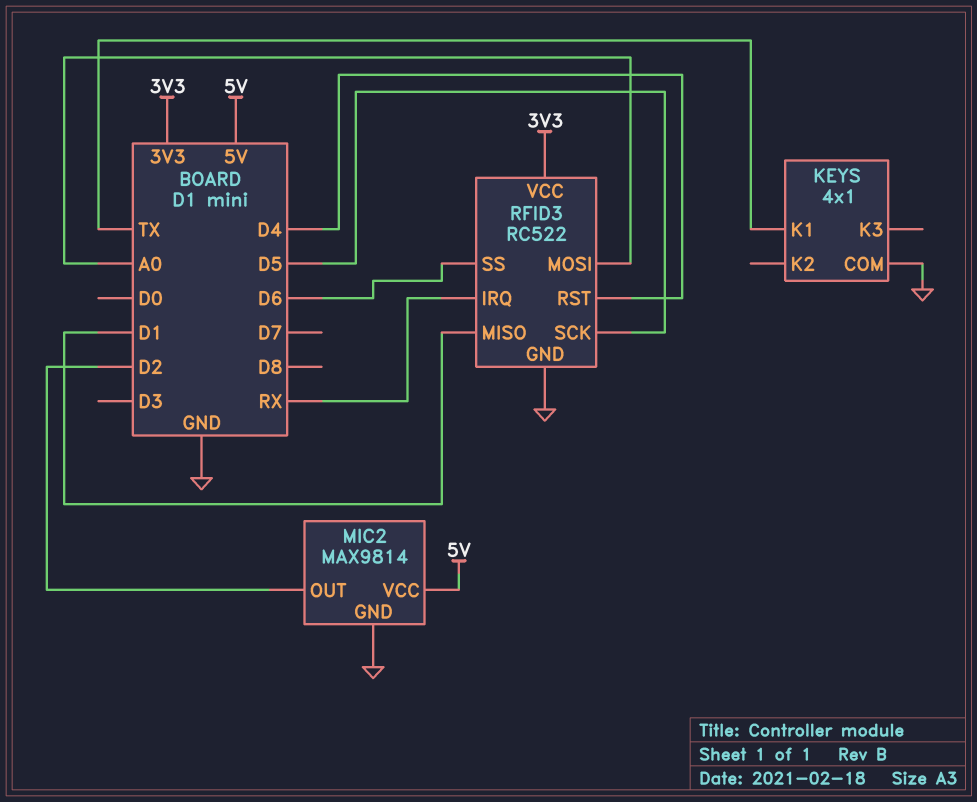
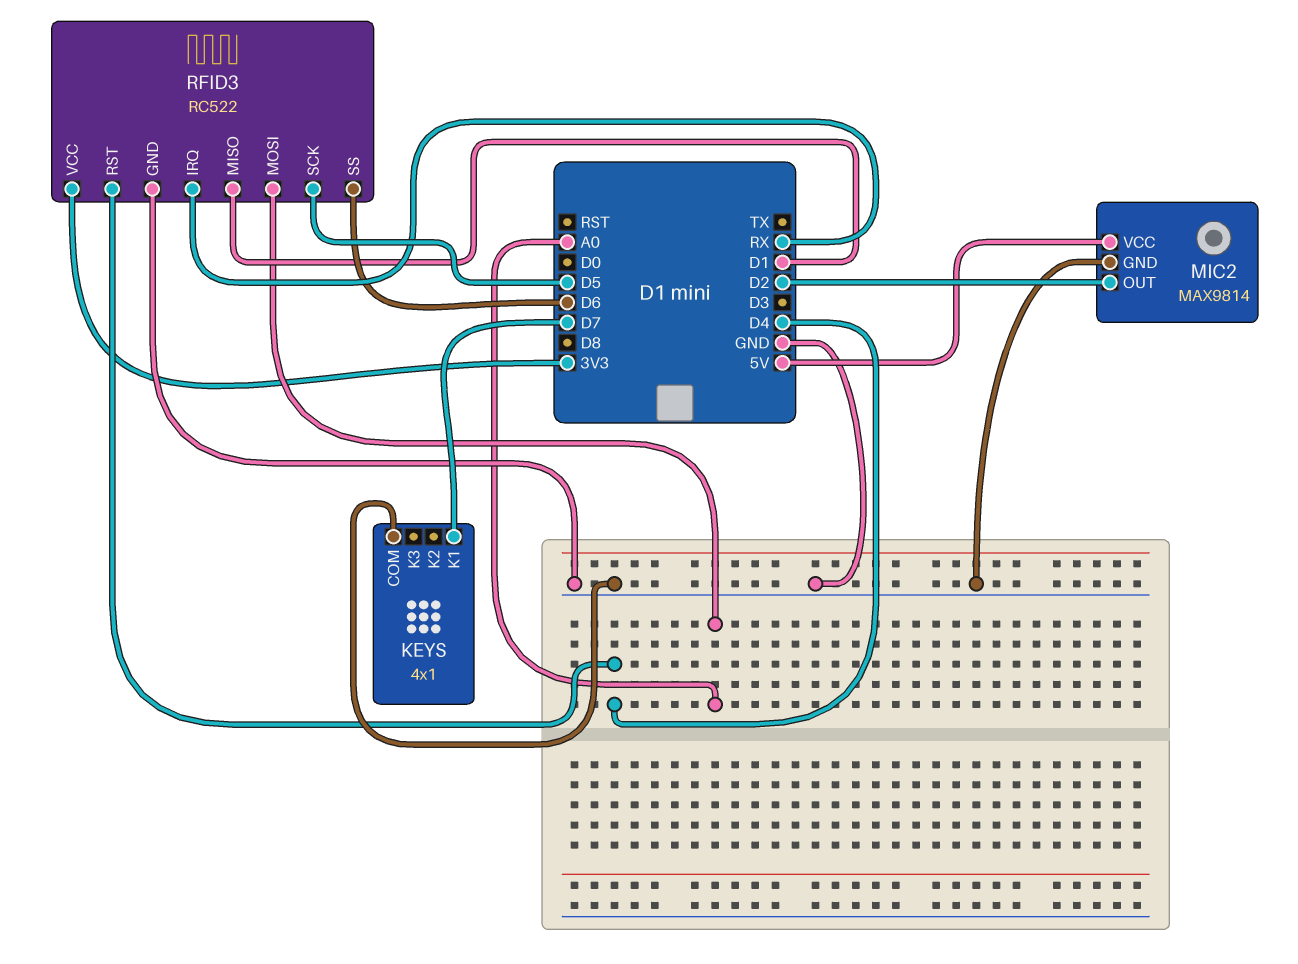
KEYS pin K1: TX -> D7

